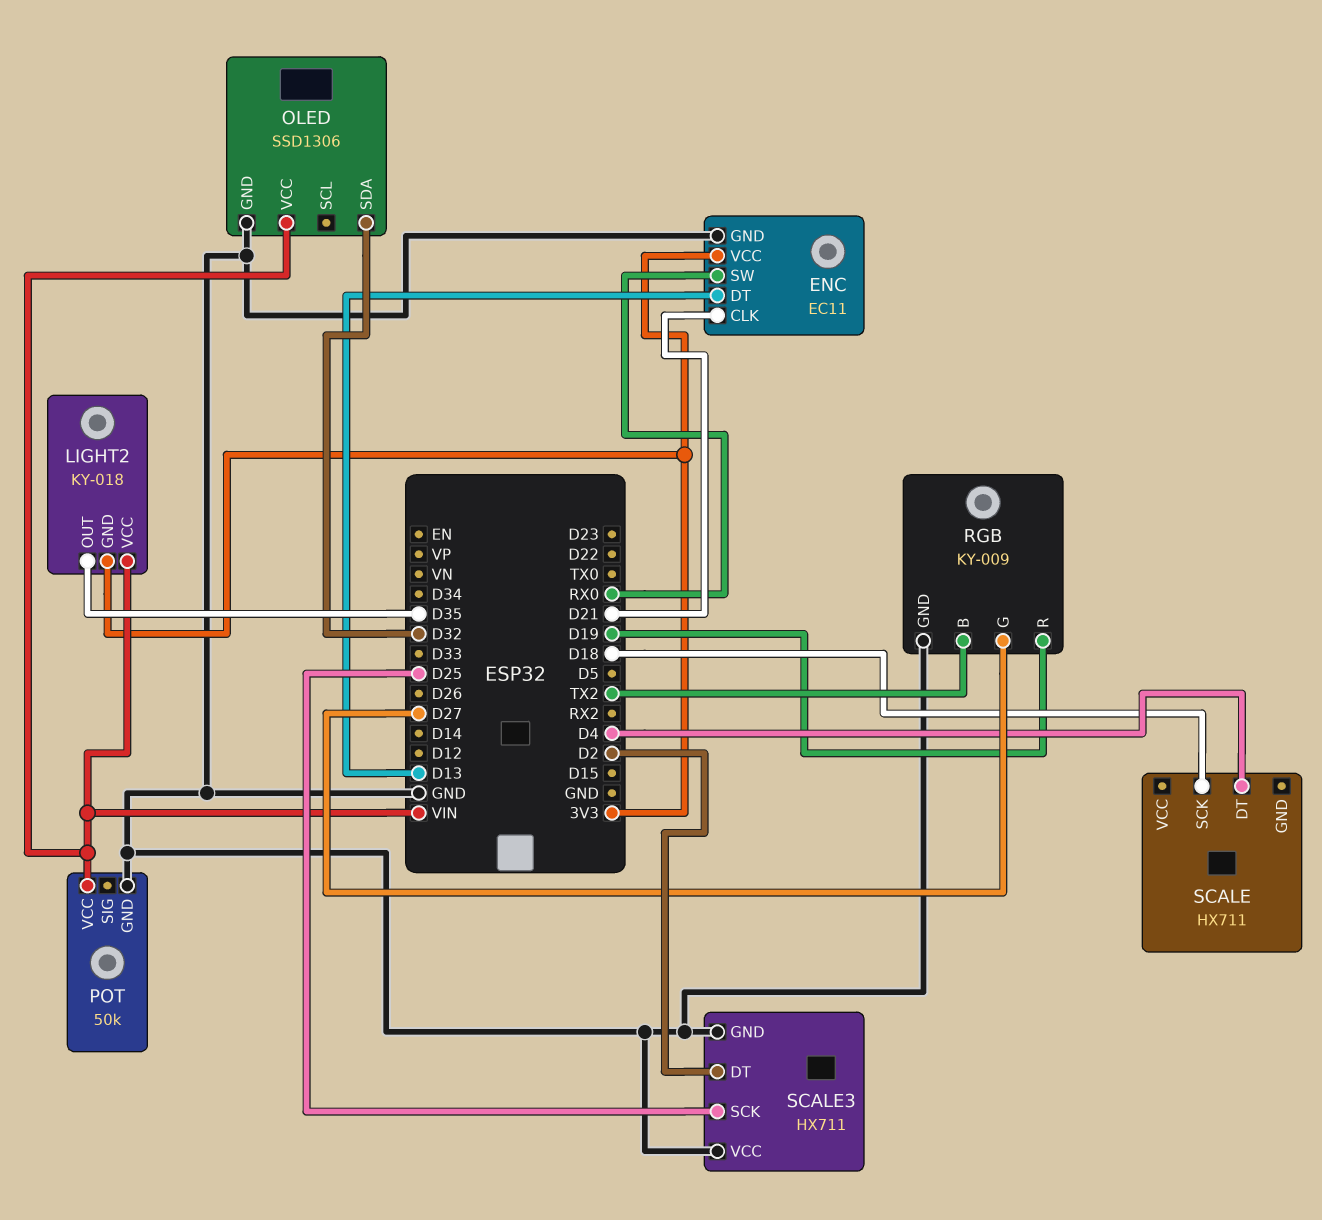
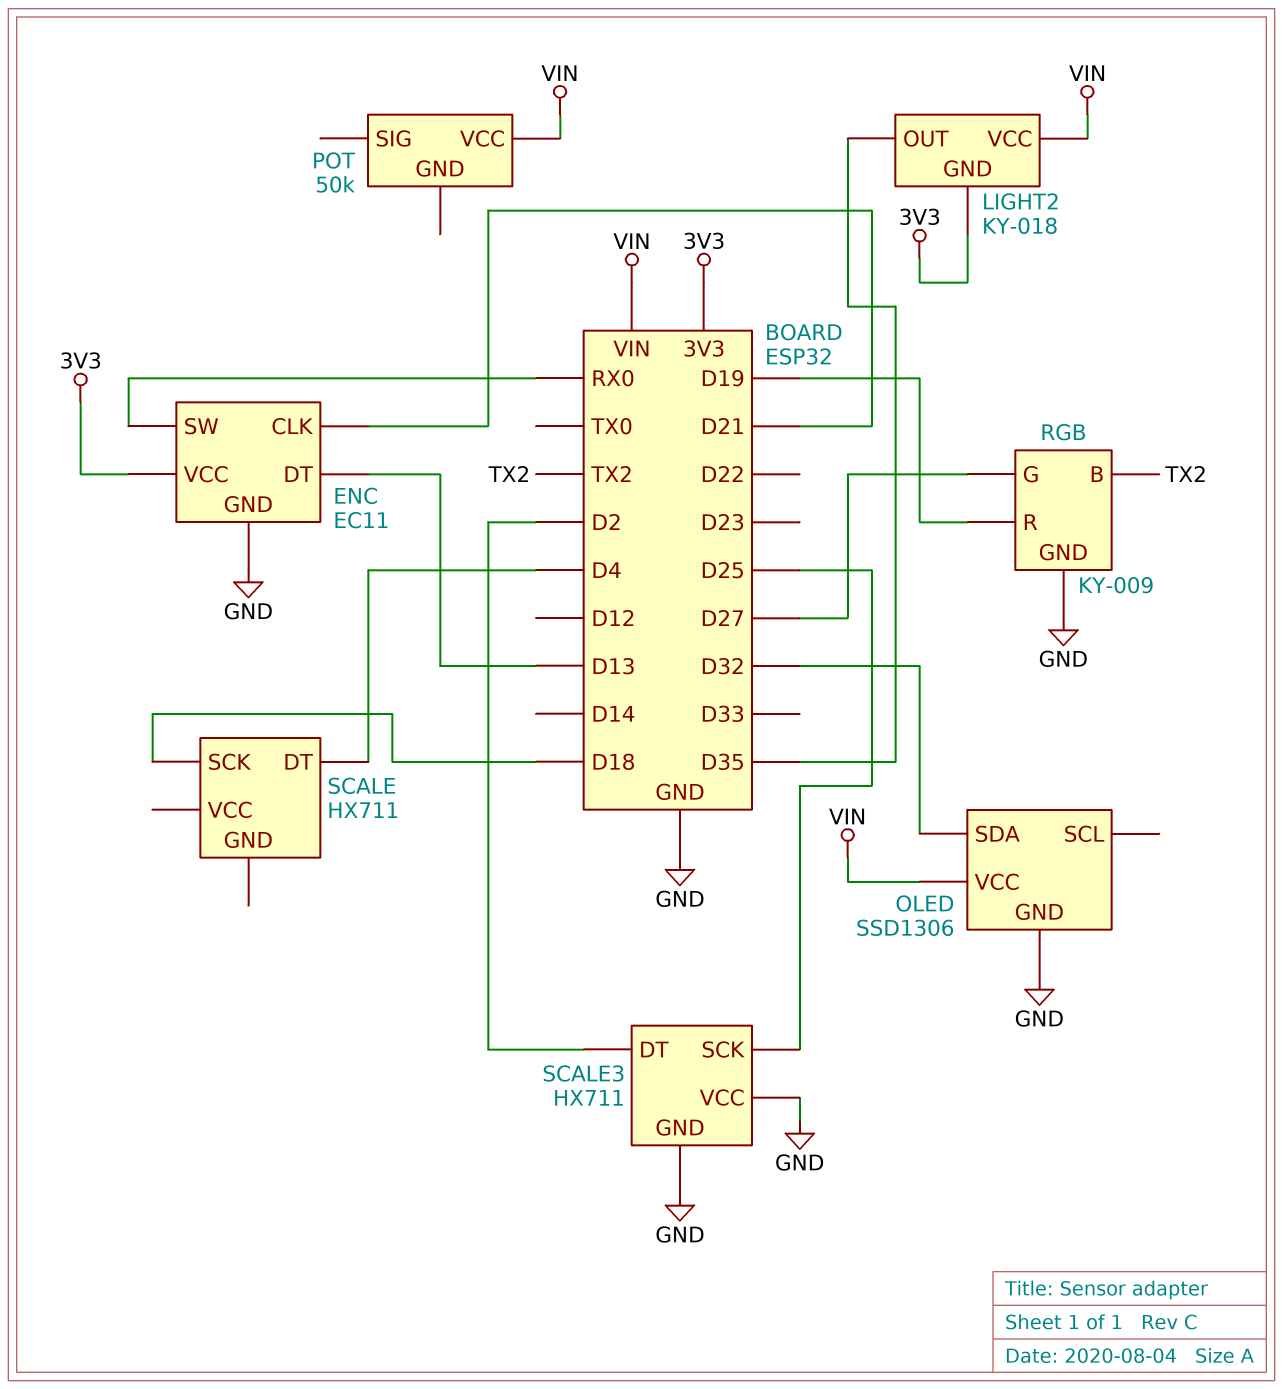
POT pin GND: GND -> none

